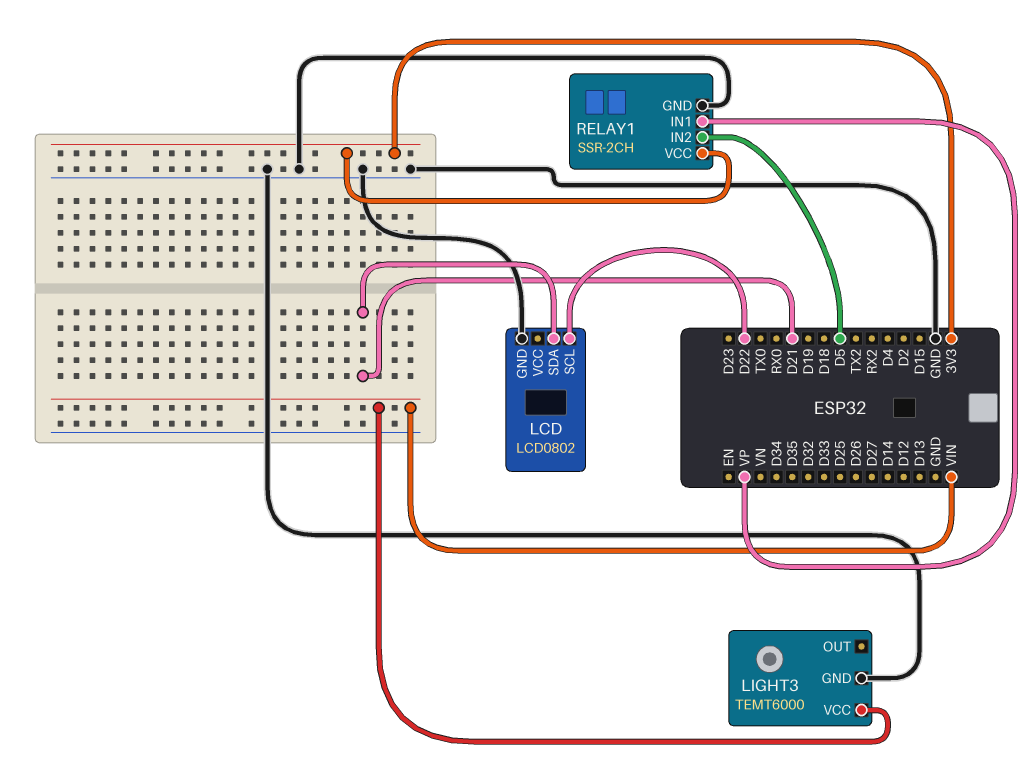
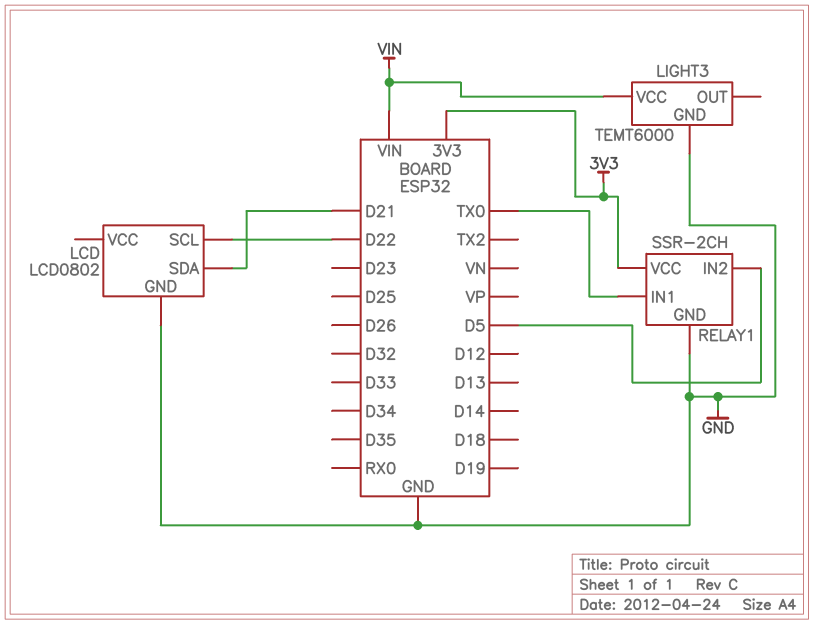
RELAY1 pin IN1: VP -> TX0

